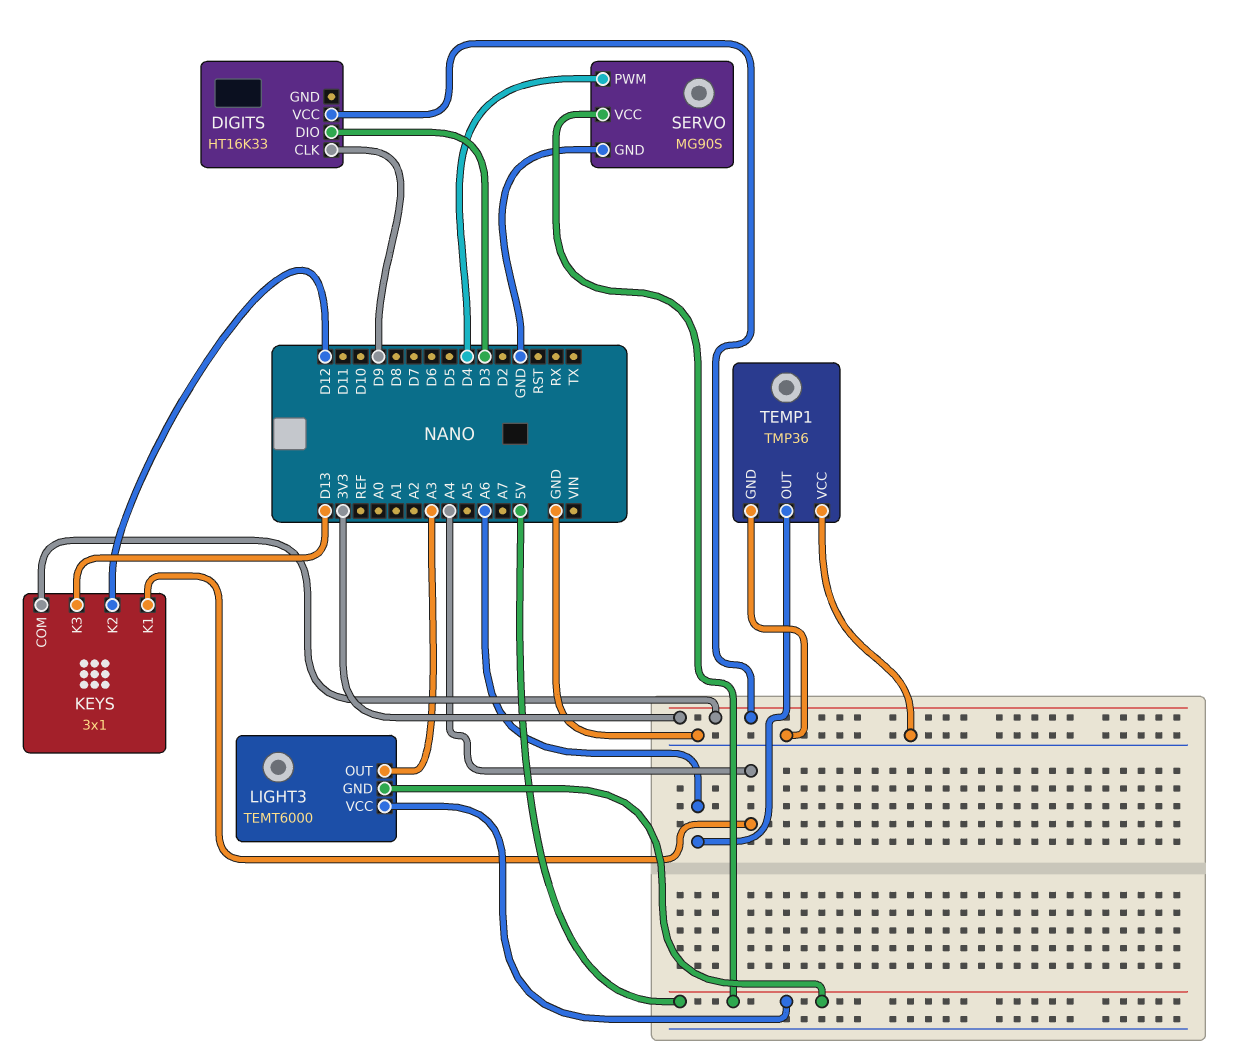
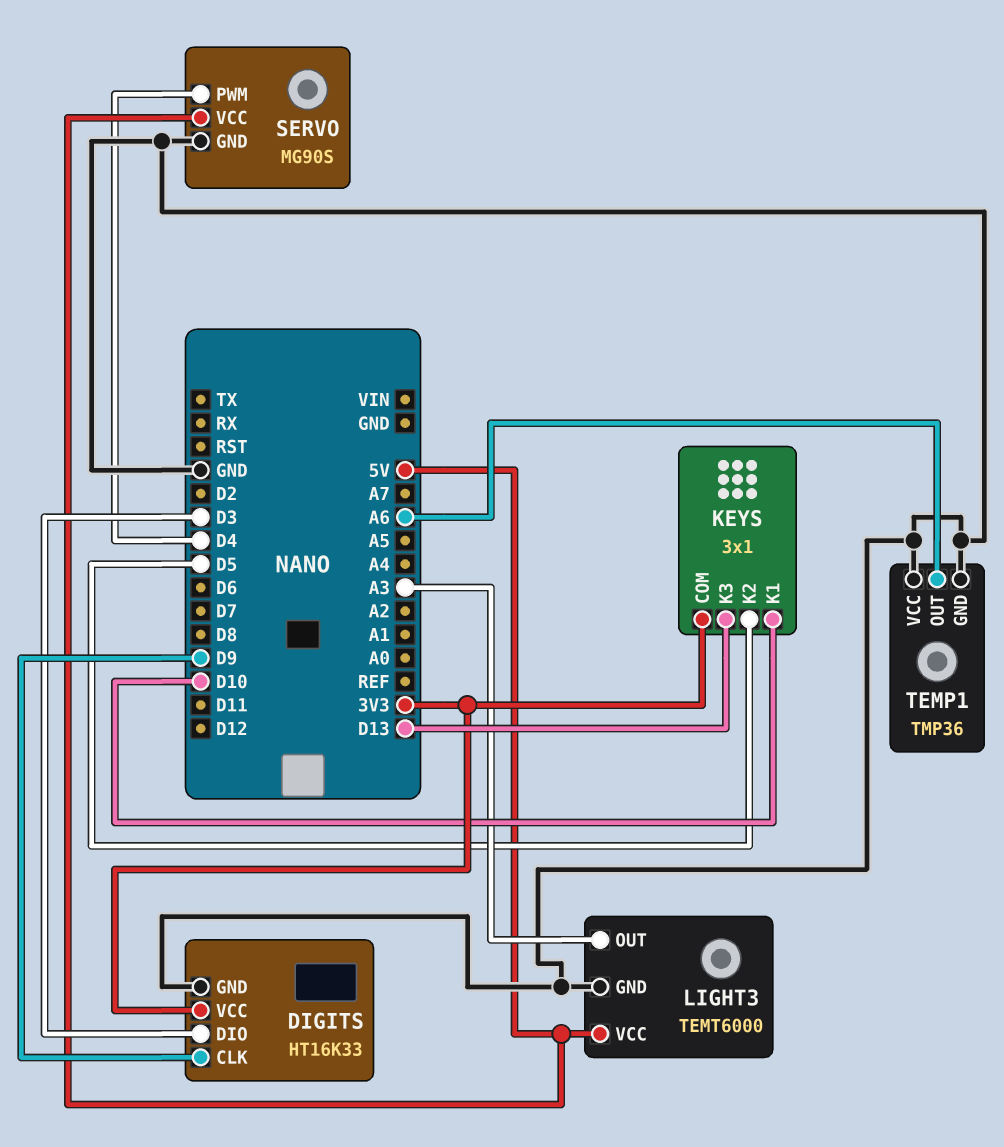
DIGITS pin GND: none -> GND
KEYS pin K1: A4 -> D10
KEYS pin K2: D12 -> D5
LIGHT3 pin GND: 5V -> GND

